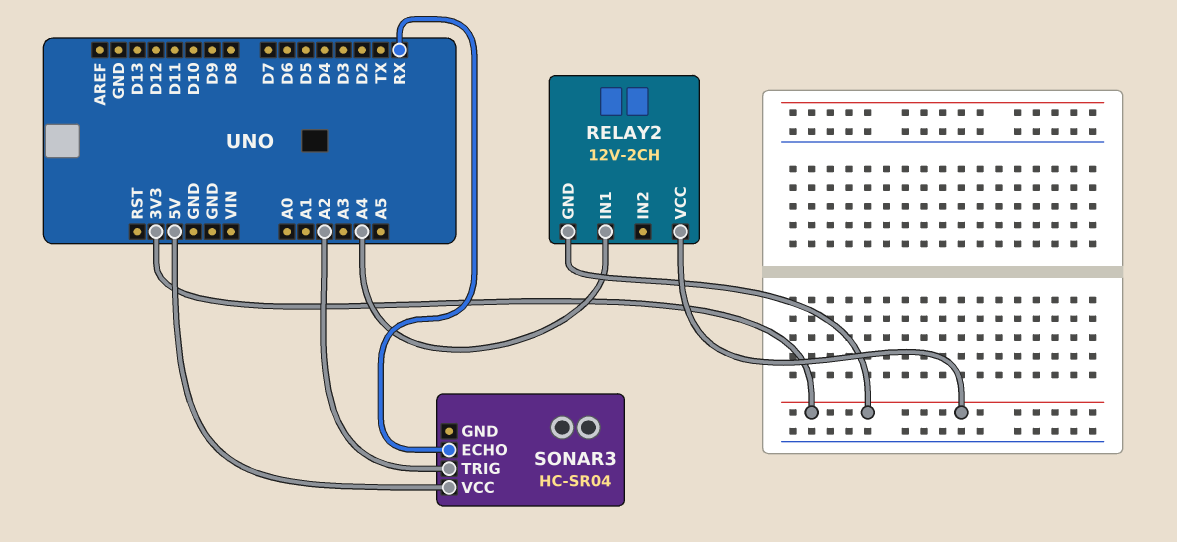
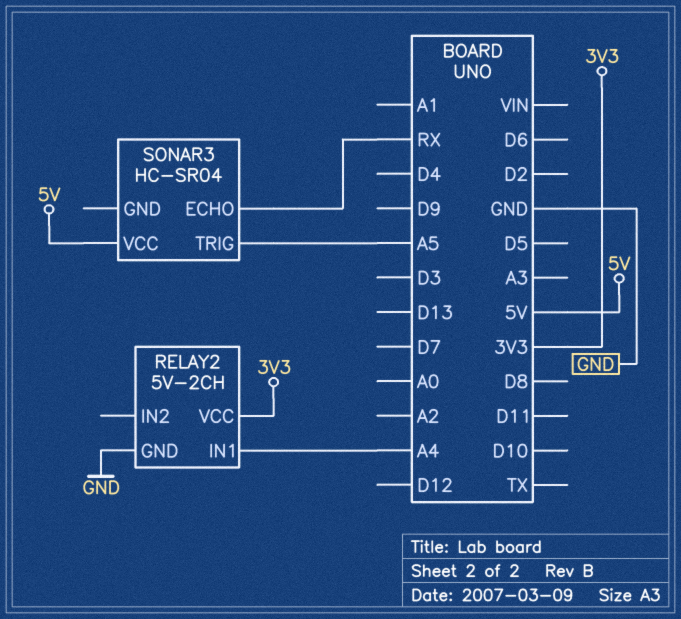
RELAY2: 12V-2CH -> 5V-2CH
RELAY2 pin GND: 3V3 -> GND
SONAR3 pin TRIG: A2 -> A5

